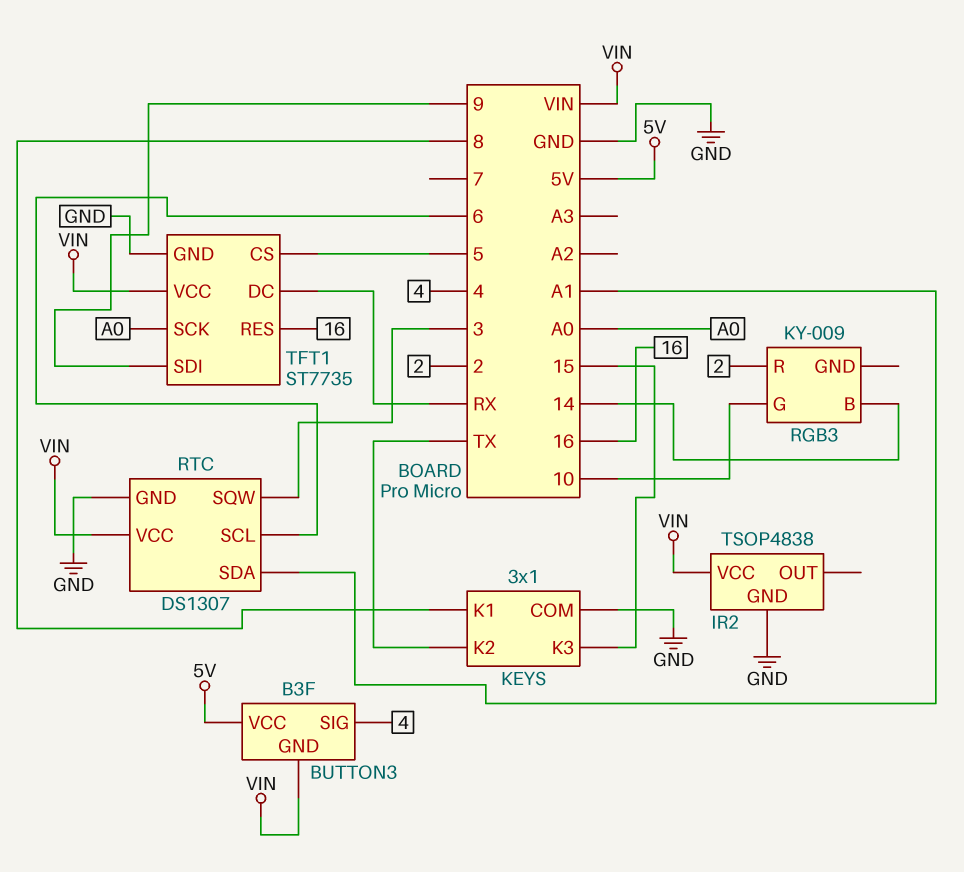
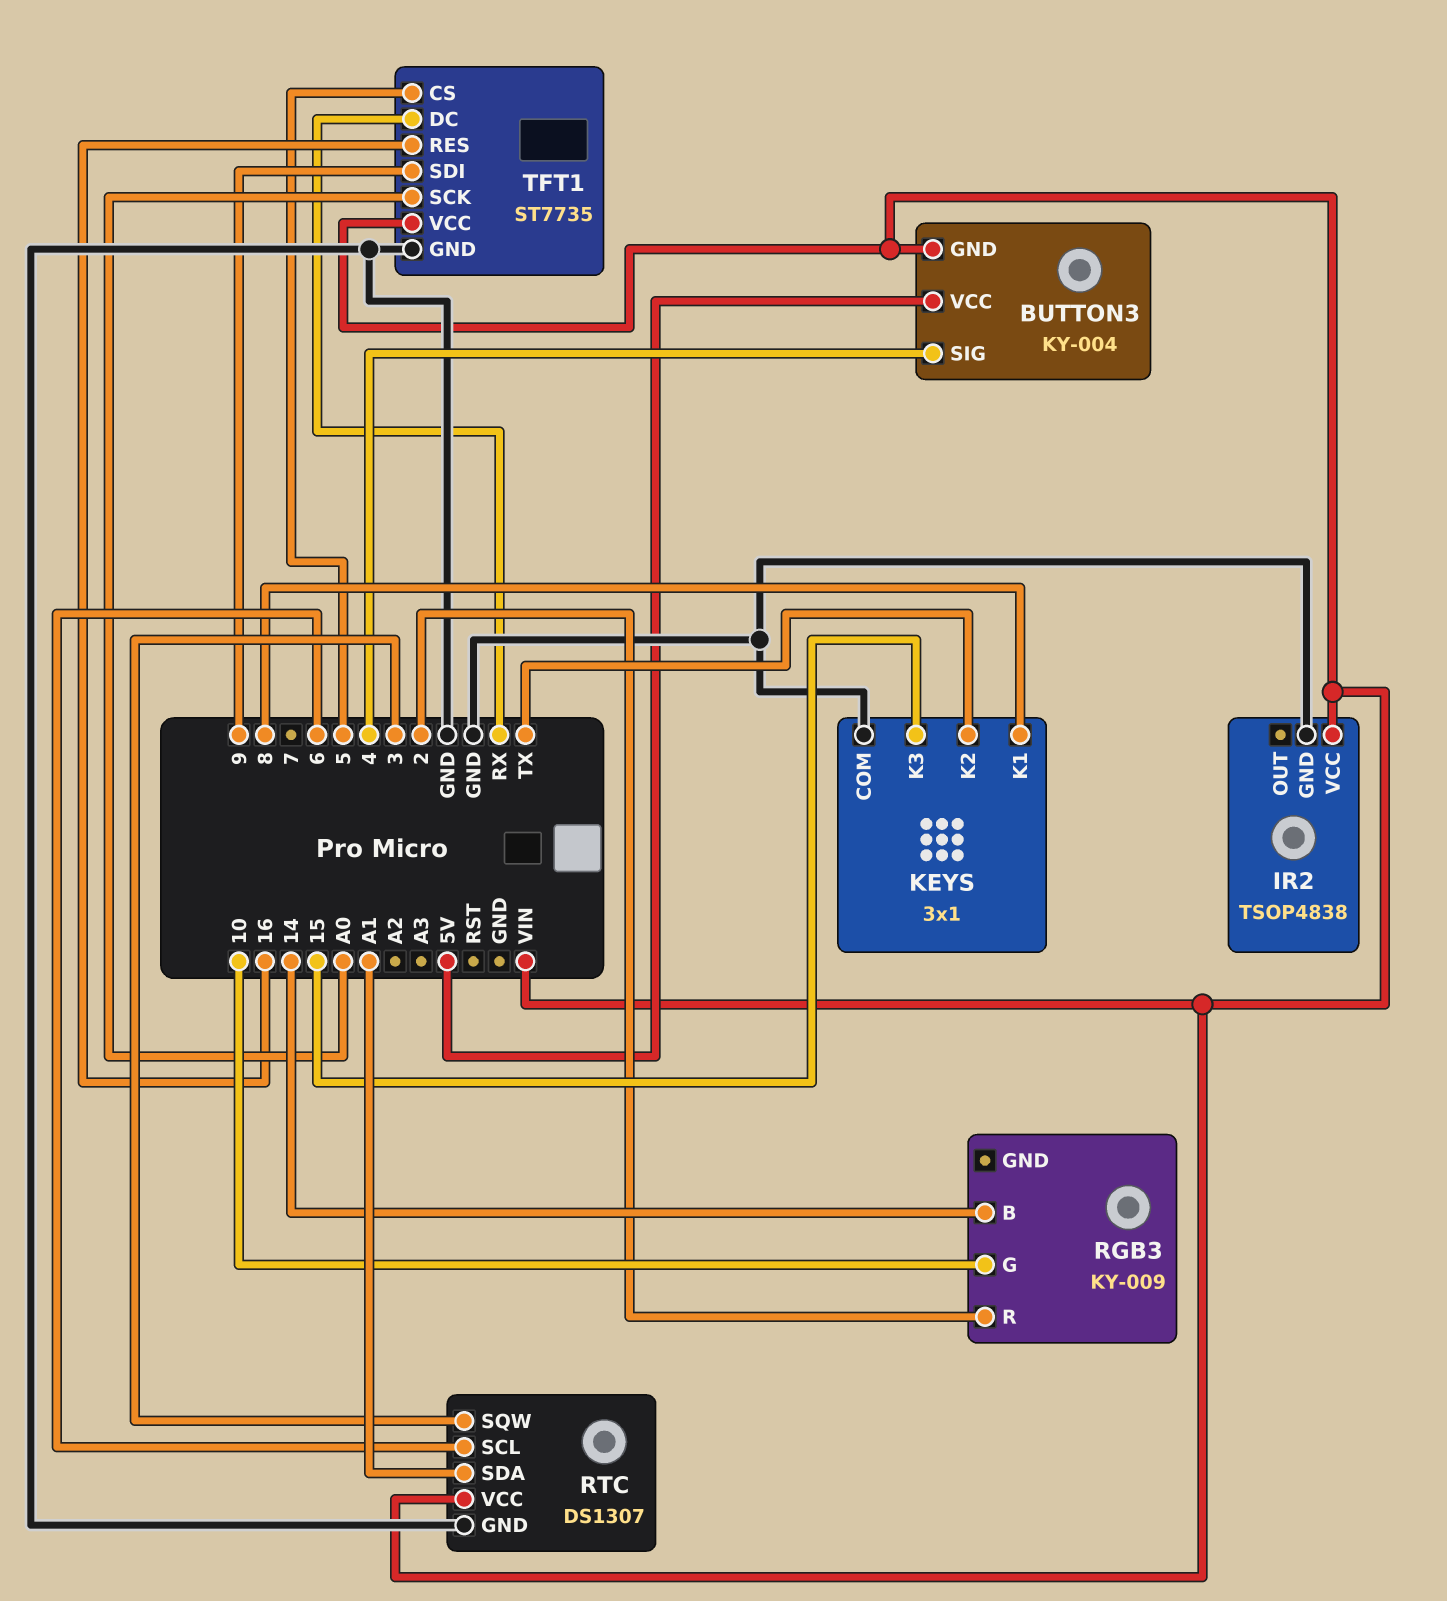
BUTTON3: B3F -> KY-004

